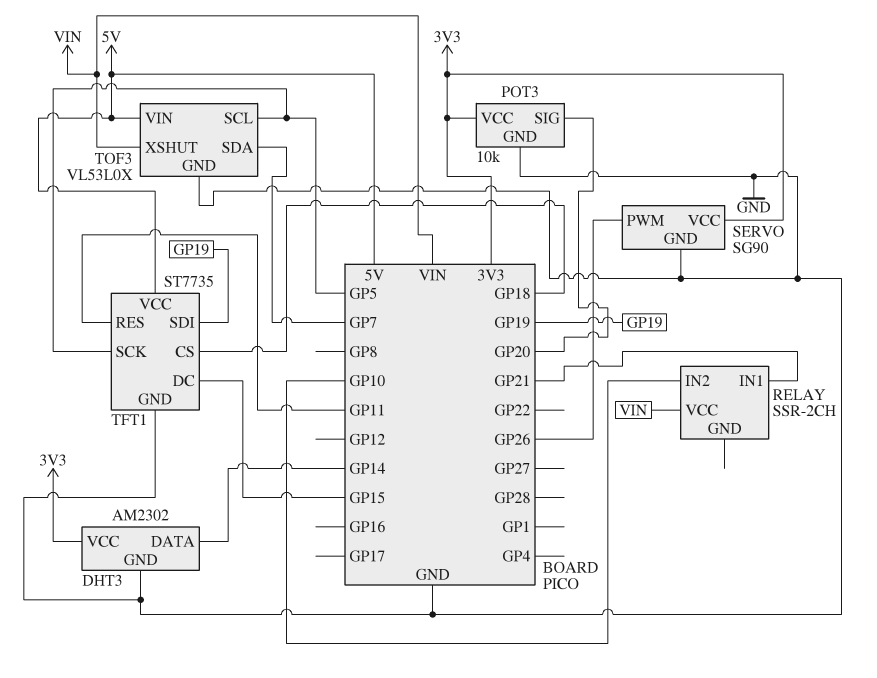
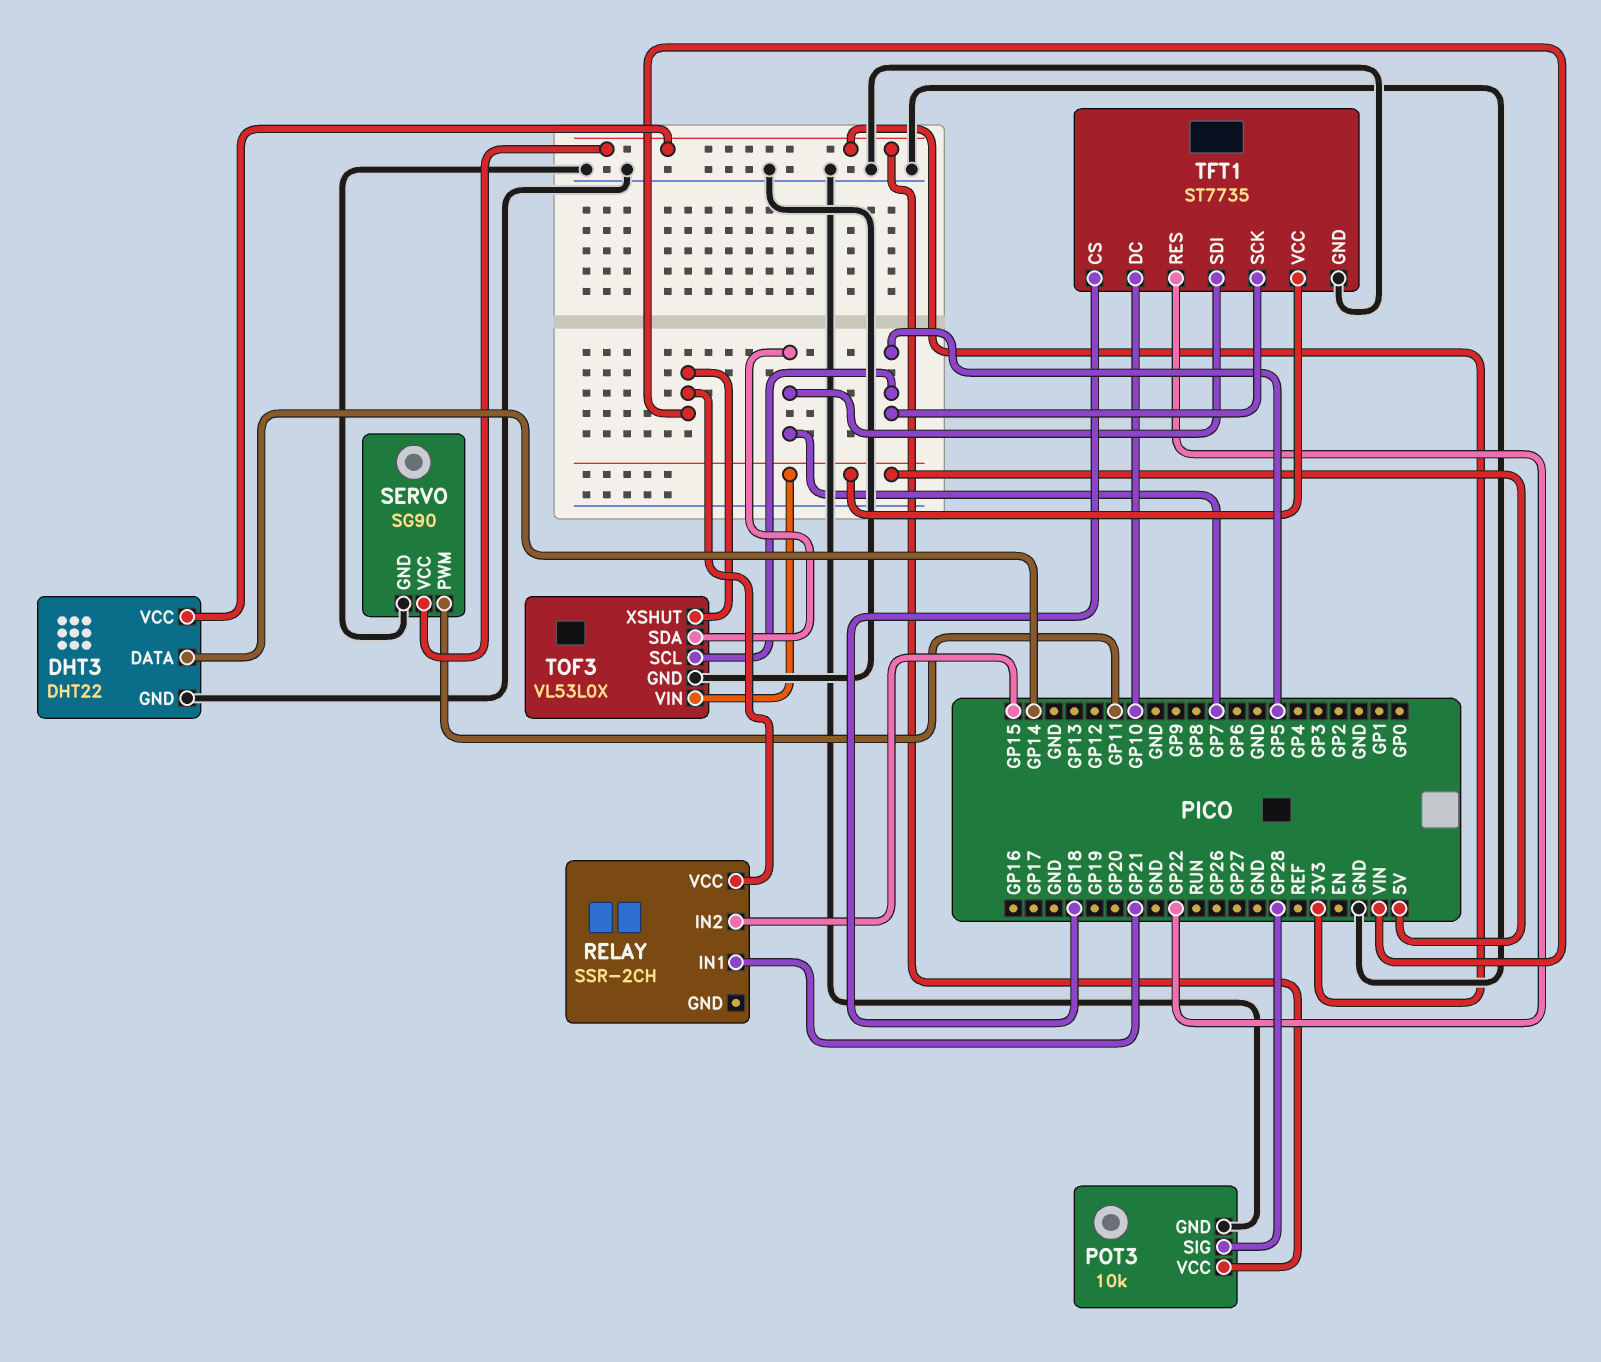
DHT3: AM2302 -> DHT22
POT3 pin SIG: GP20 -> GP28
RELAY pin IN2: GP10 -> GP15
SERVO pin PWM: GP26 -> GP11
TFT1 pin DC: GP15 -> GP10
TFT1 pin RES: GP11 -> GP22
TFT1 pin SDI: GP19 -> GP7

